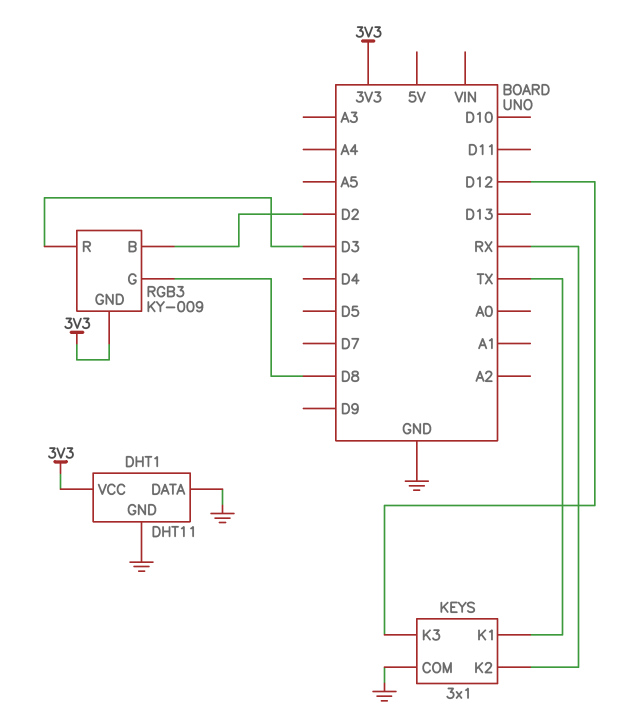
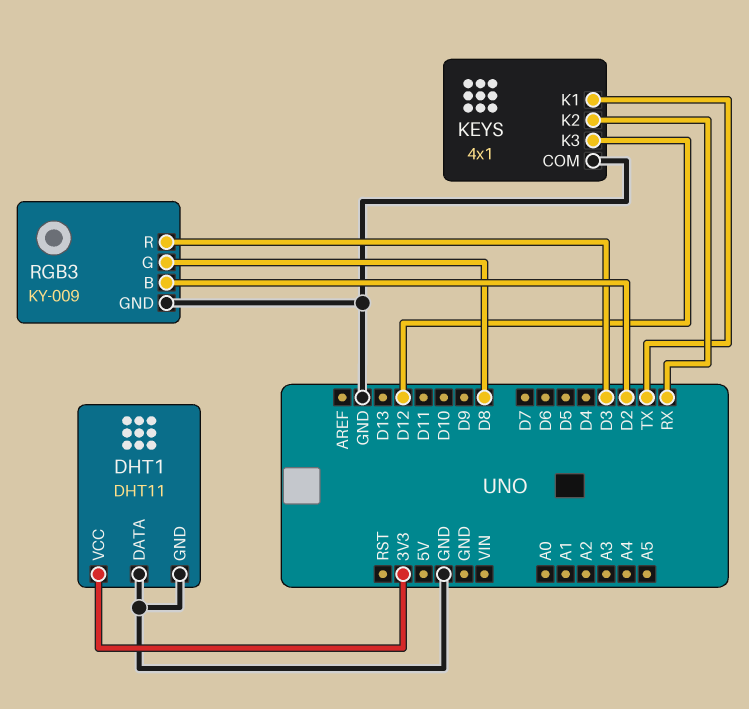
KEYS: 3x1 -> 4x1
RGB3 pin GND: 3V3 -> GND

